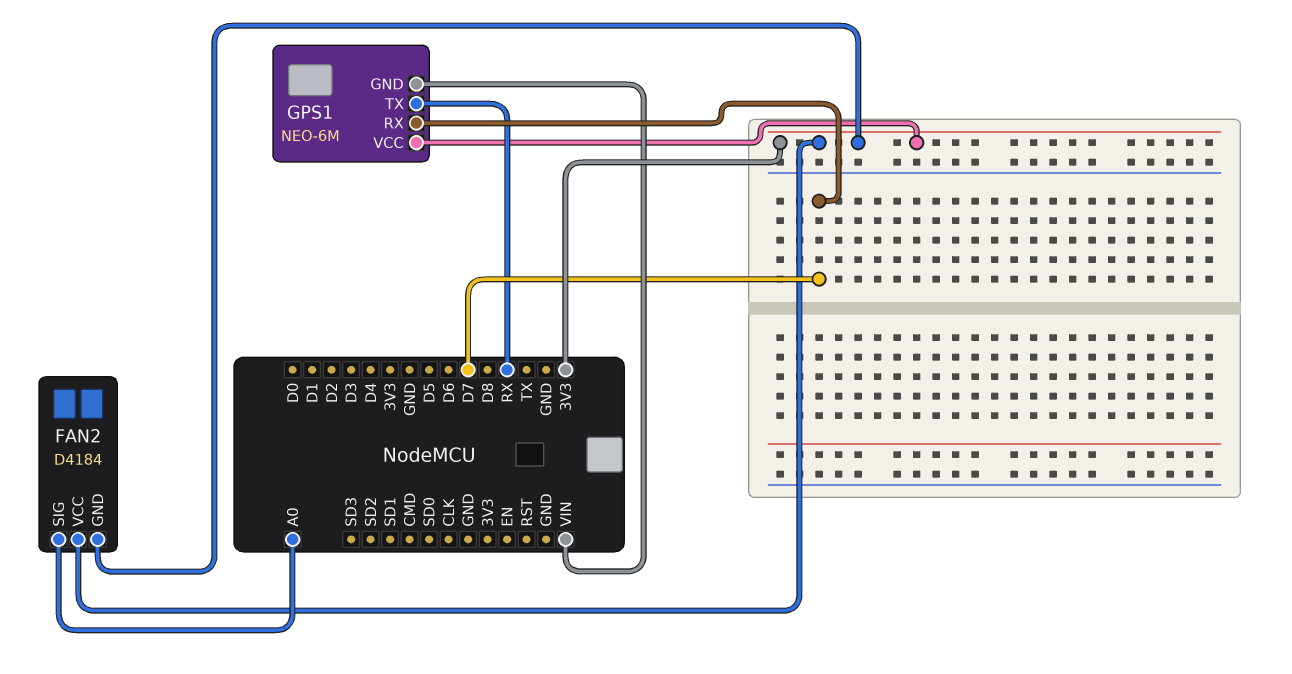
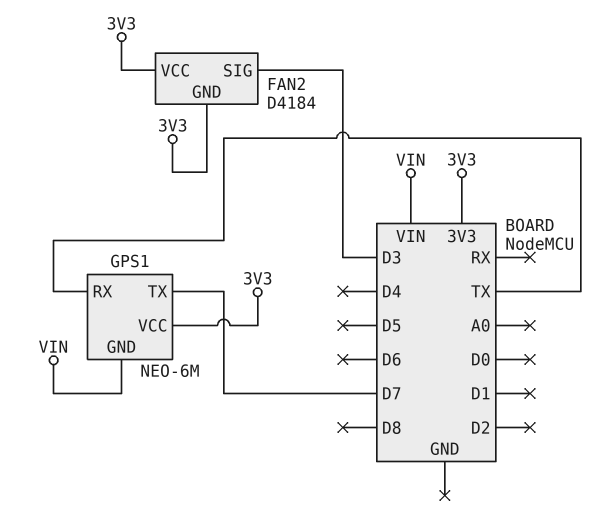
FAN2 pin SIG: A0 -> D3
GPS1 pin RX: D7 -> TX
GPS1 pin TX: RX -> D7

